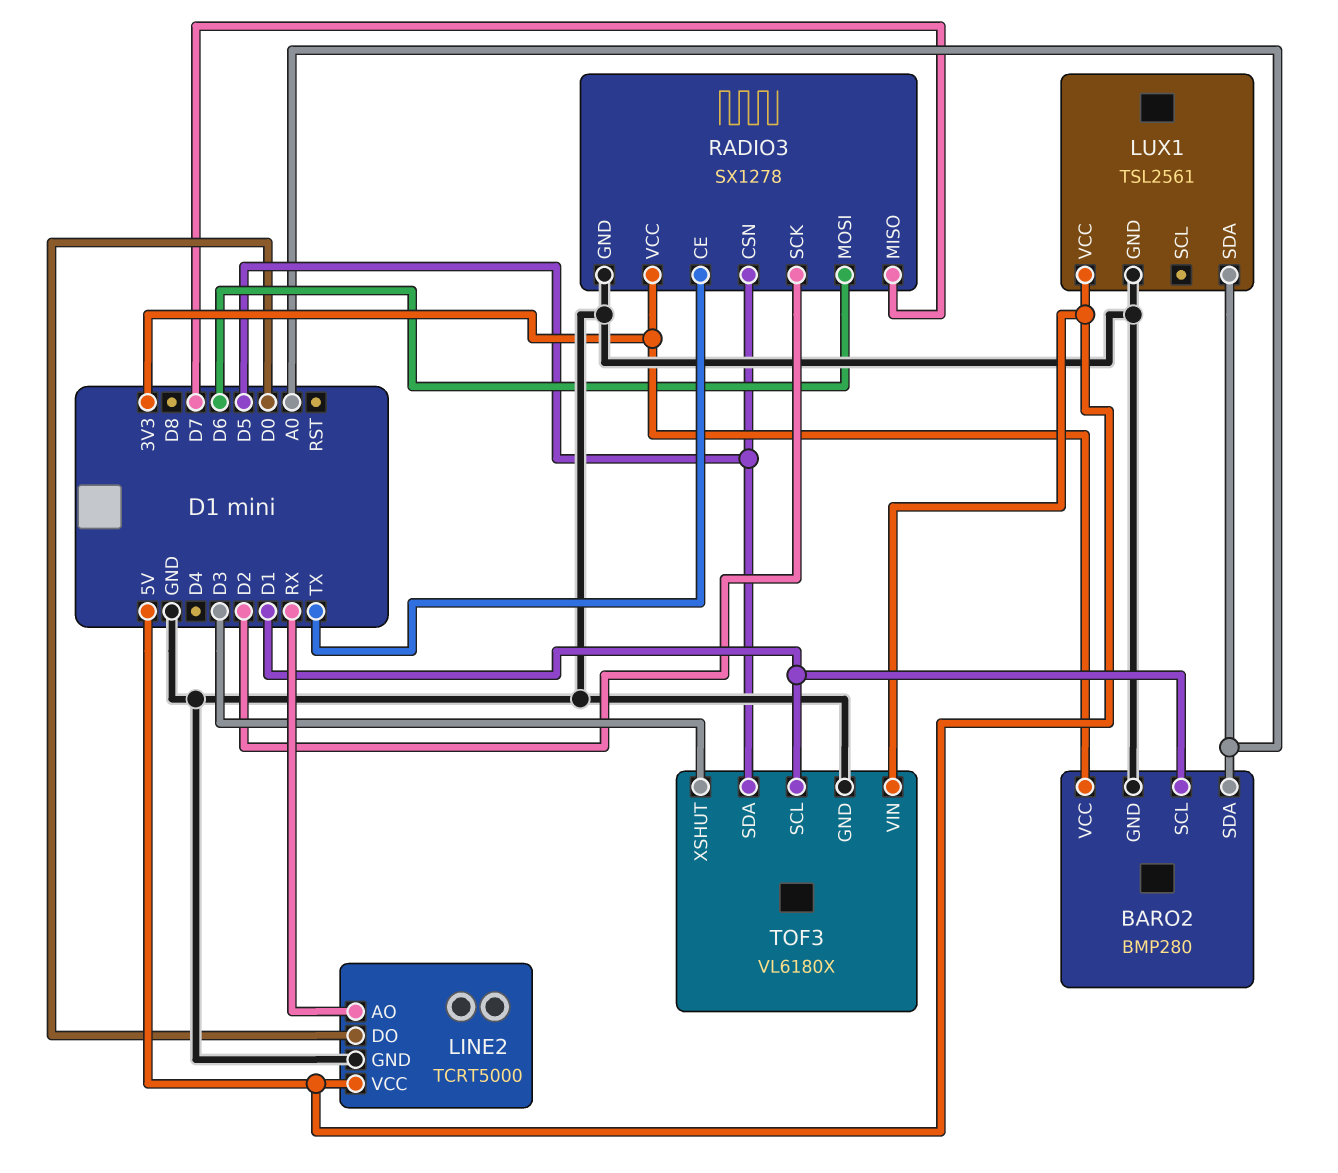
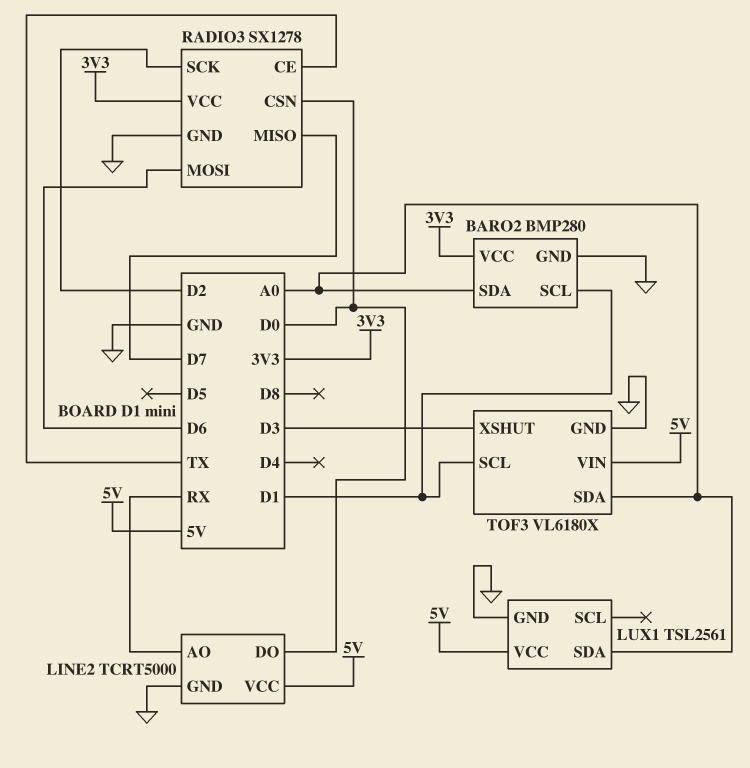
RADIO3 pin CSN: D5 -> D0
TOF3 pin SDA: D5 -> A0

